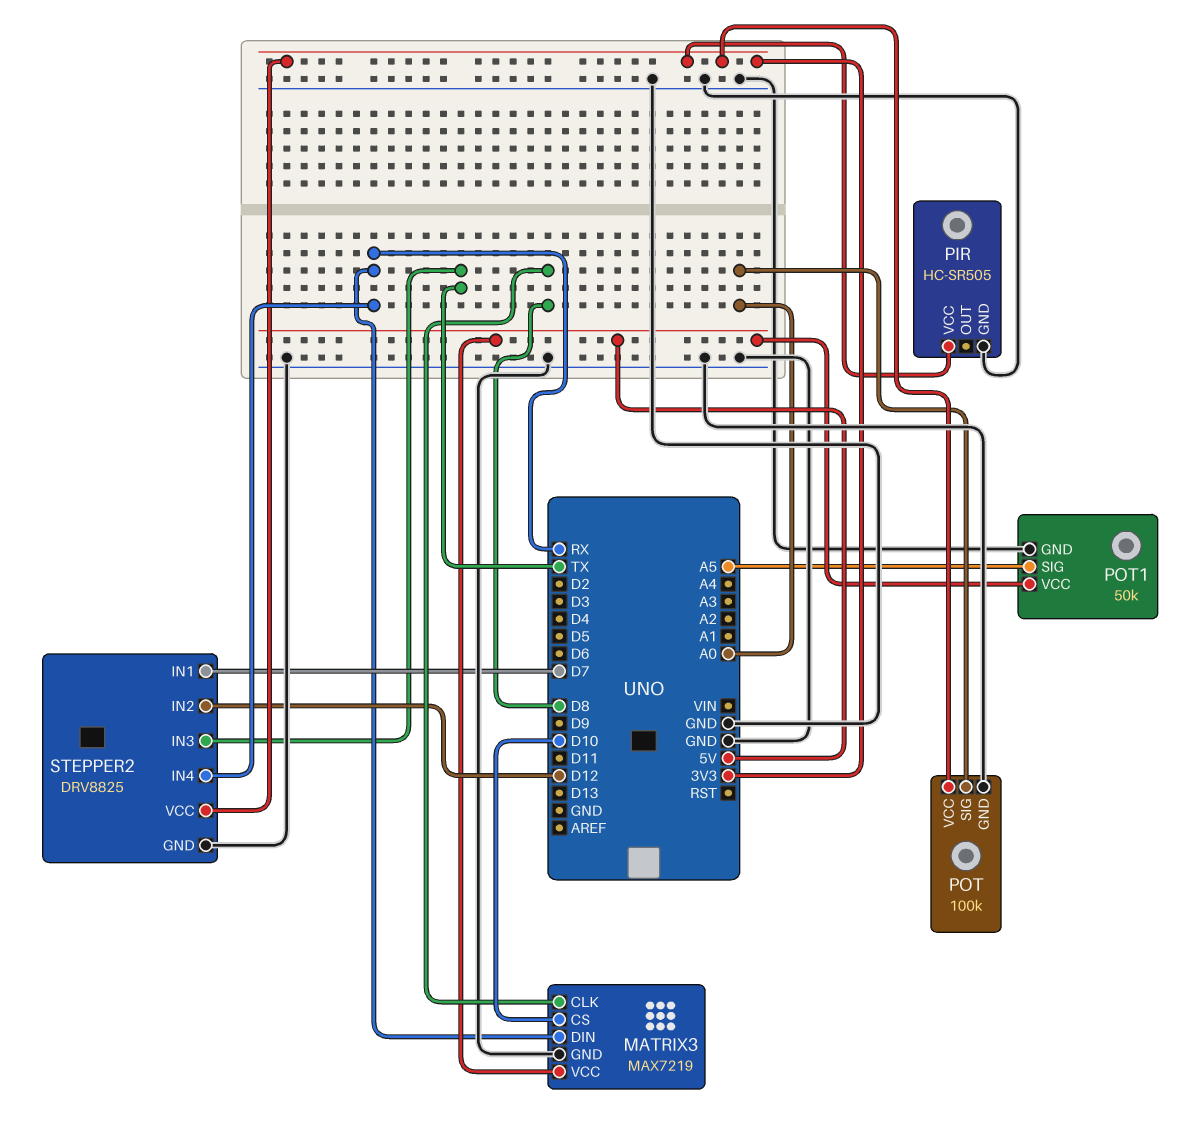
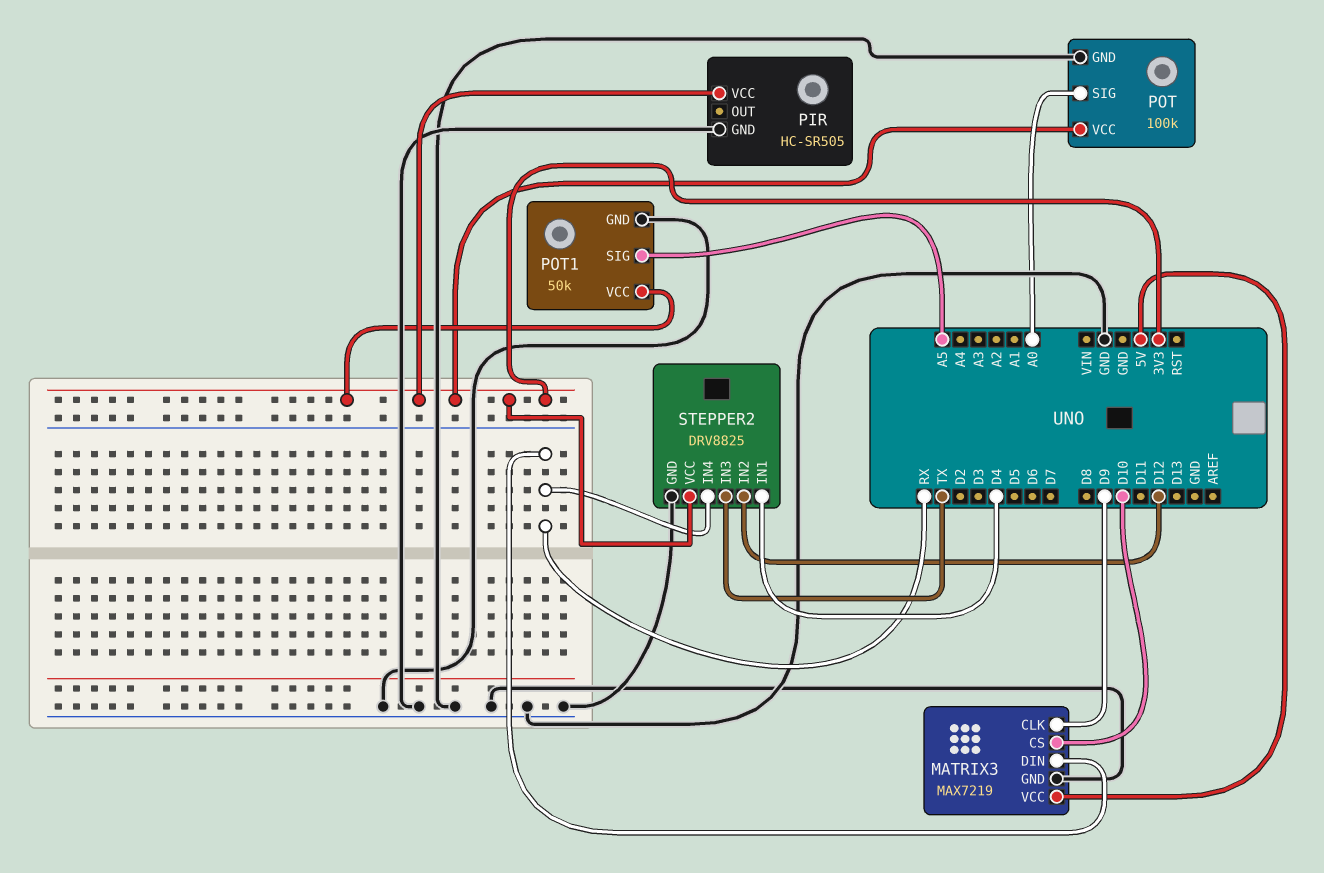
MATRIX3 pin CLK: D8 -> D9
POT1 pin VCC: 5V -> 3V3
STEPPER2 pin IN1: D7 -> D4

